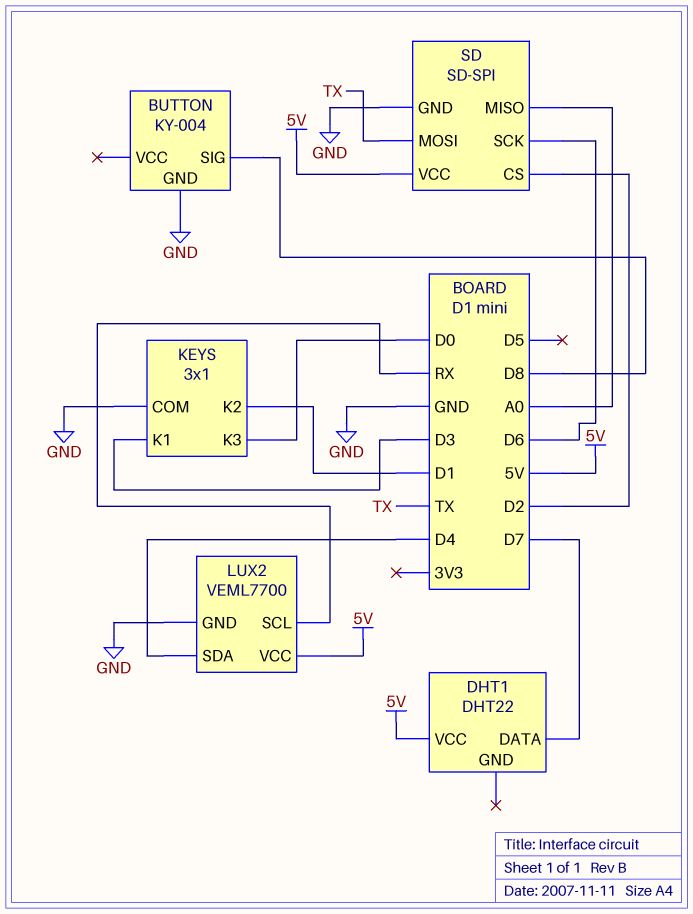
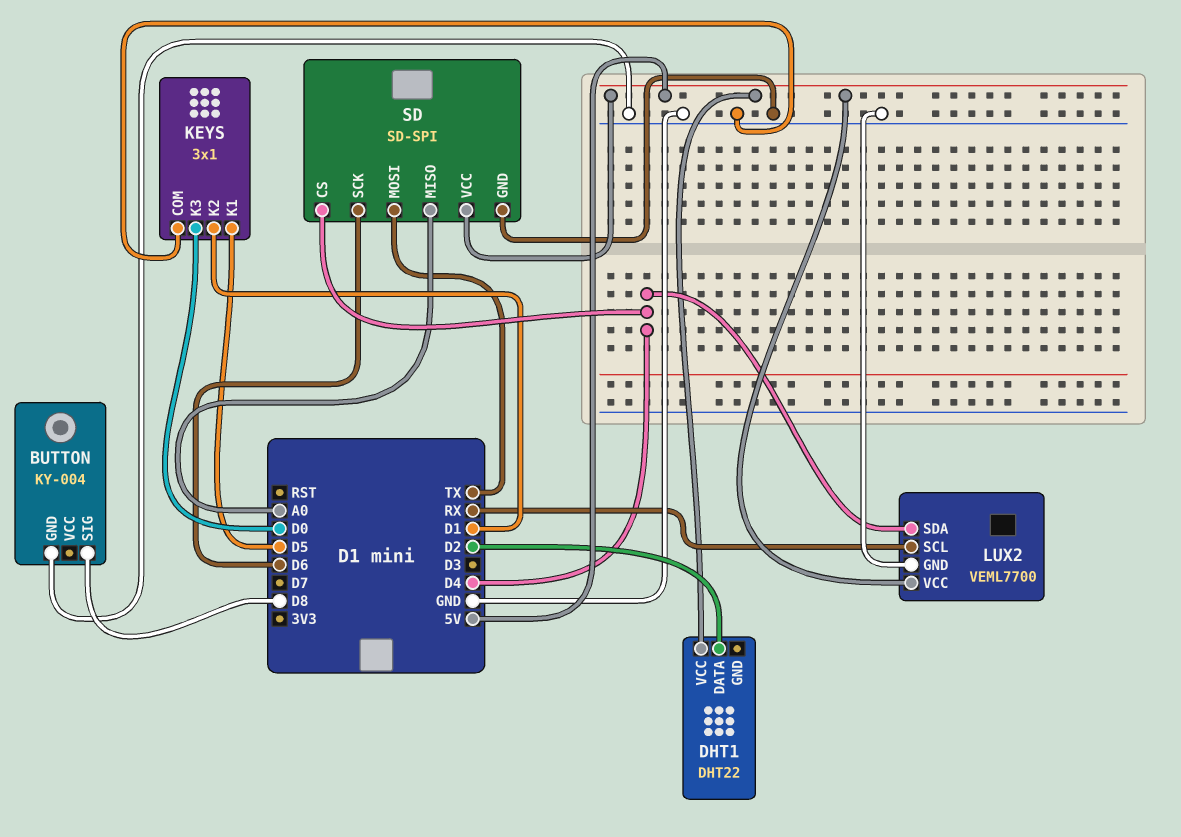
DHT1 pin DATA: D7 -> D2
KEYS pin K1: D3 -> D5
SD pin CS: D2 -> D4

